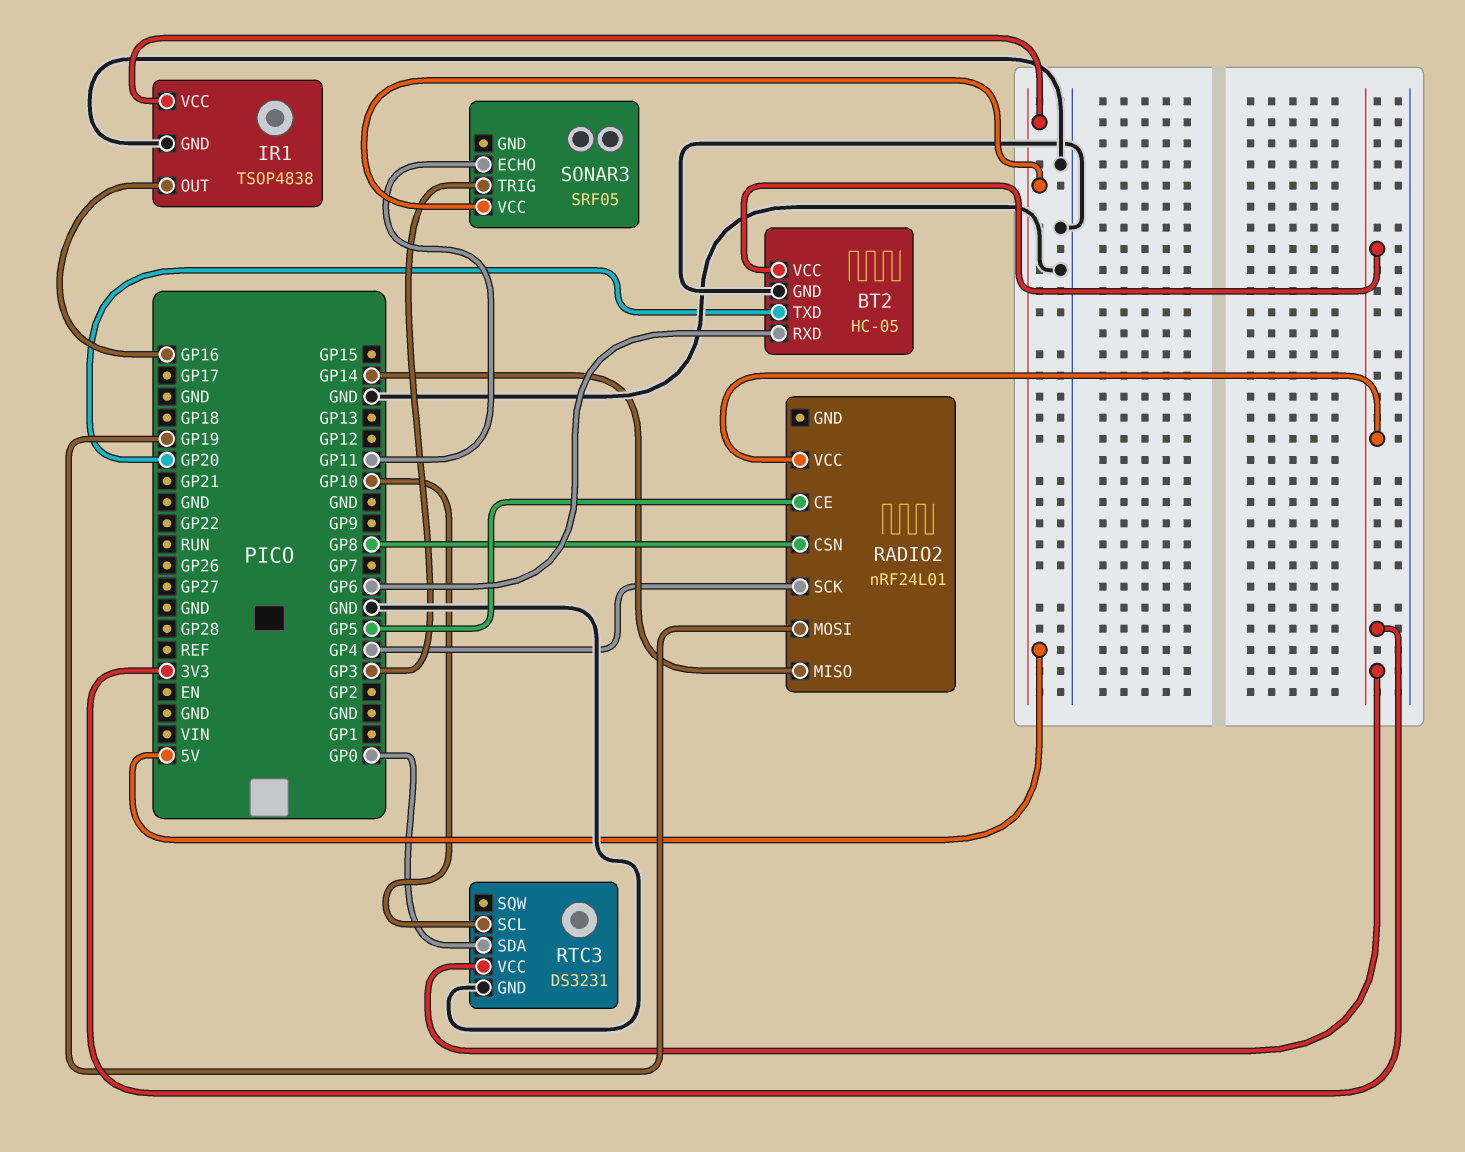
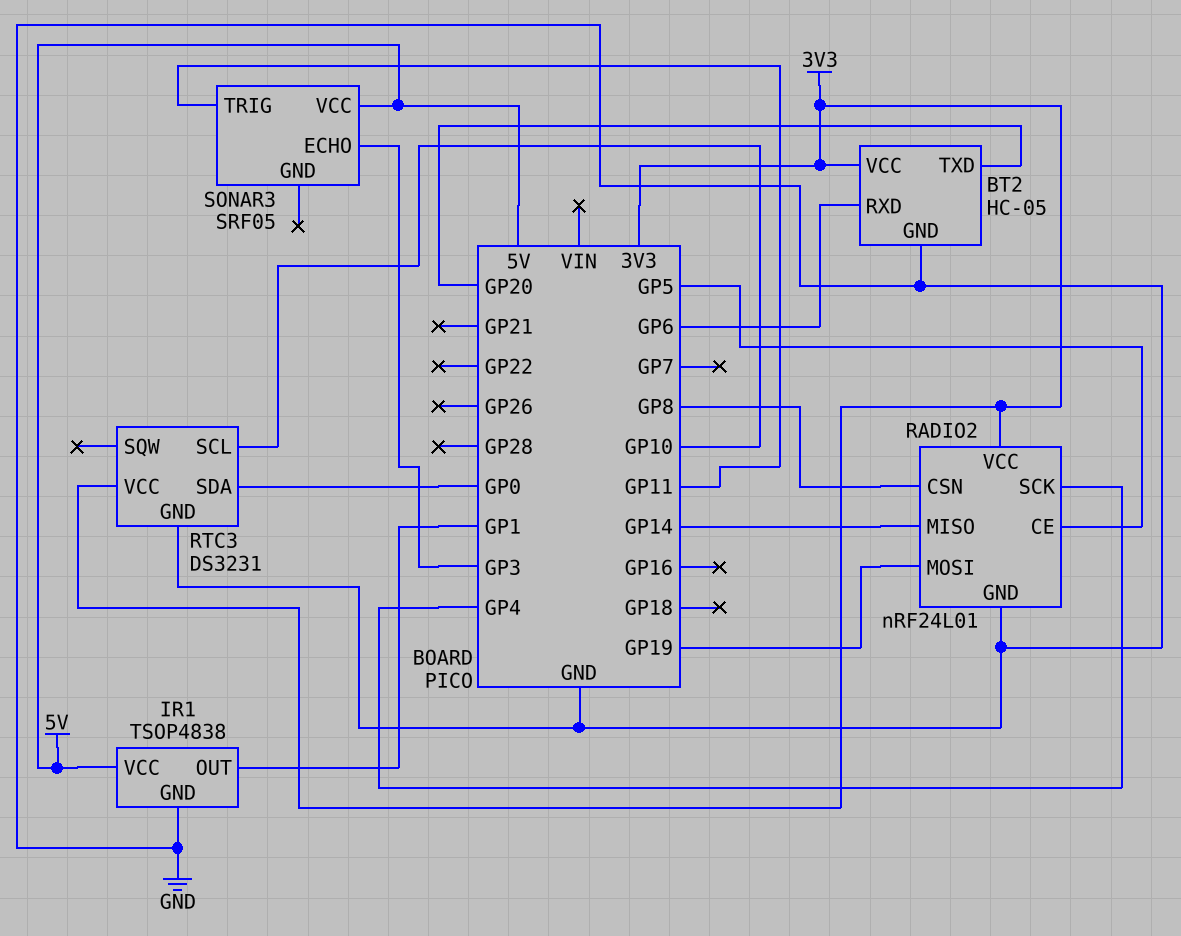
IR1 pin OUT: GP16 -> GP1
RADIO2 pin GND: none -> GND
SONAR3 pin ECHO: GP11 -> GP3
SONAR3 pin TRIG: GP3 -> GP11

